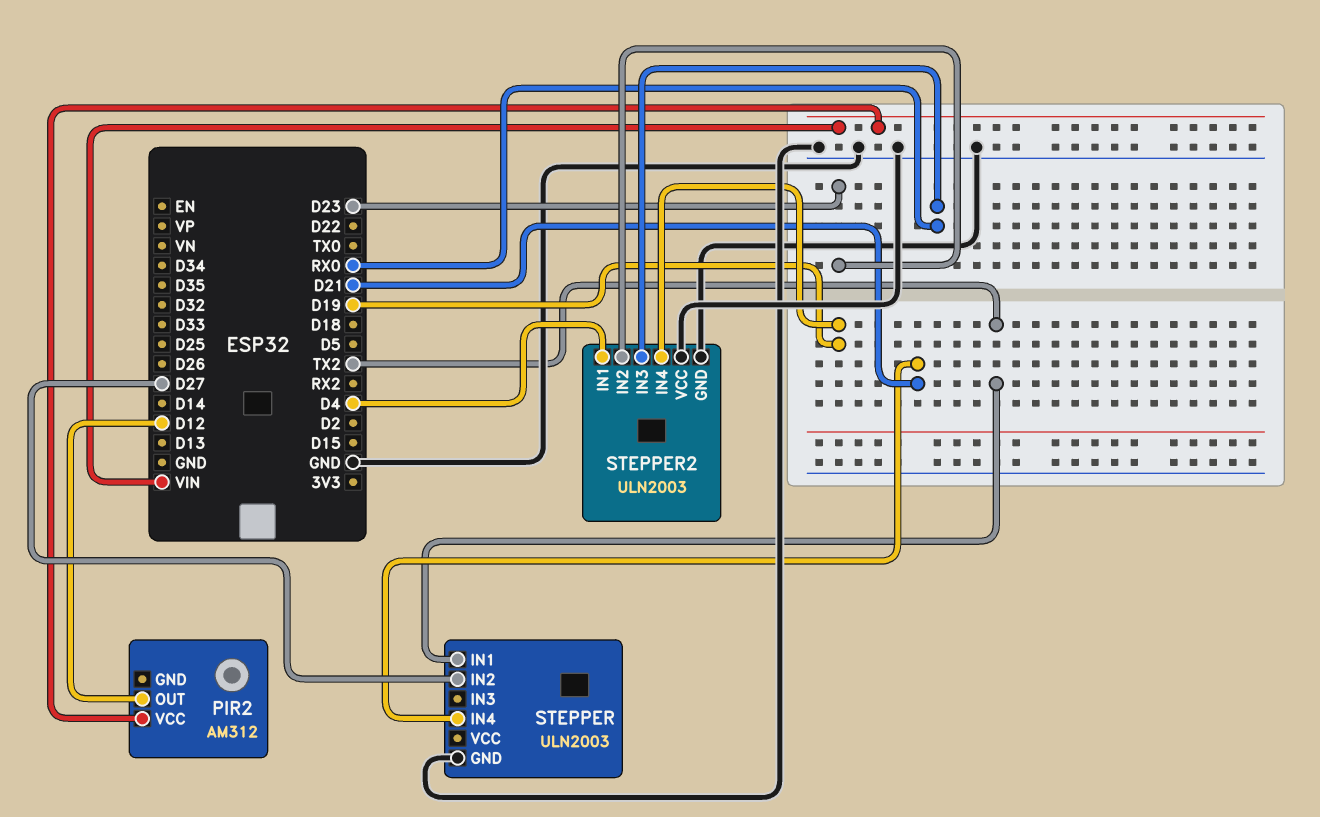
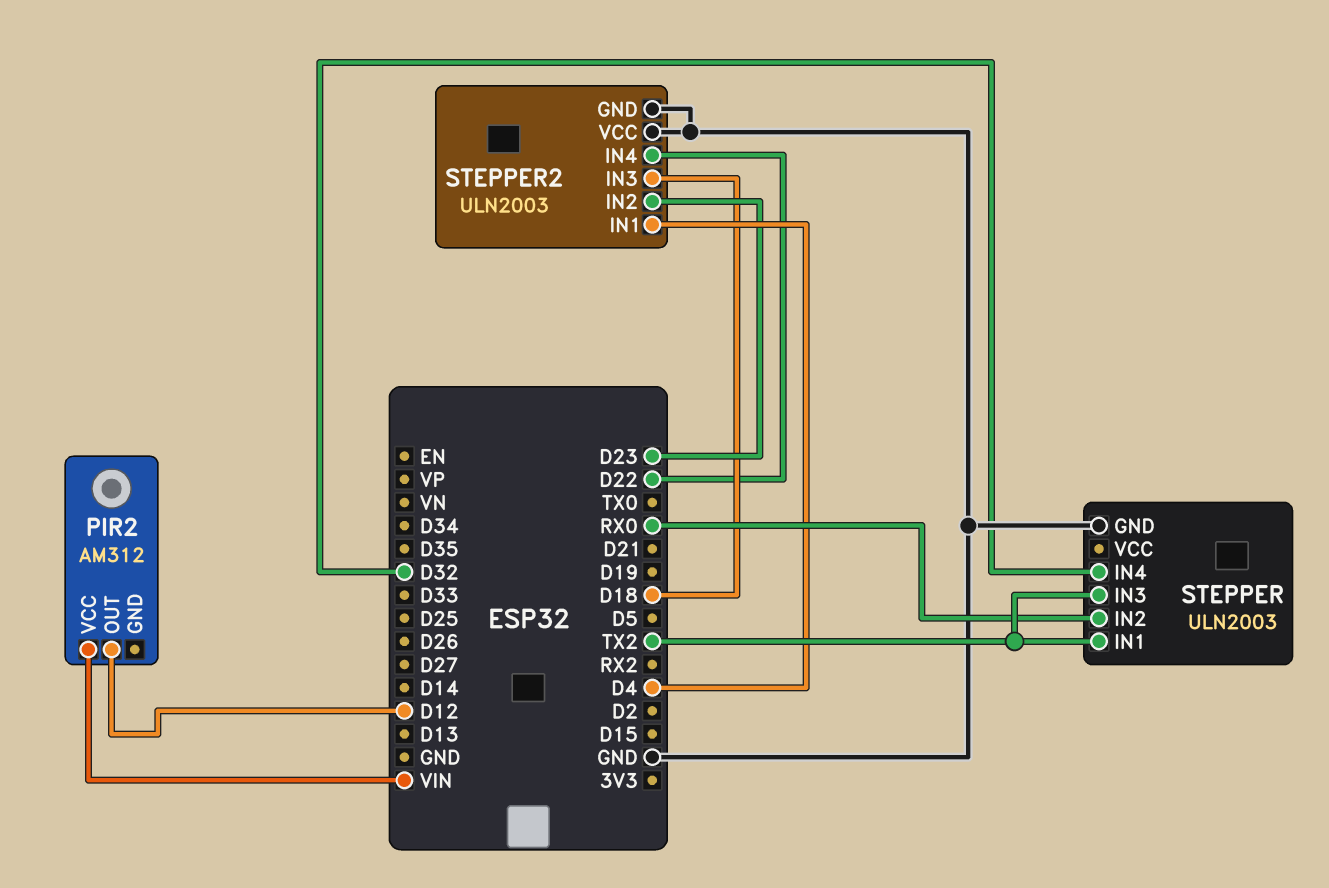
STEPPER pin IN2: D27 -> RX0
STEPPER pin IN3: none -> TX2
STEPPER pin IN4: D21 -> D32
STEPPER2 pin IN3: RX0 -> D18
STEPPER2 pin IN4: D19 -> D22

